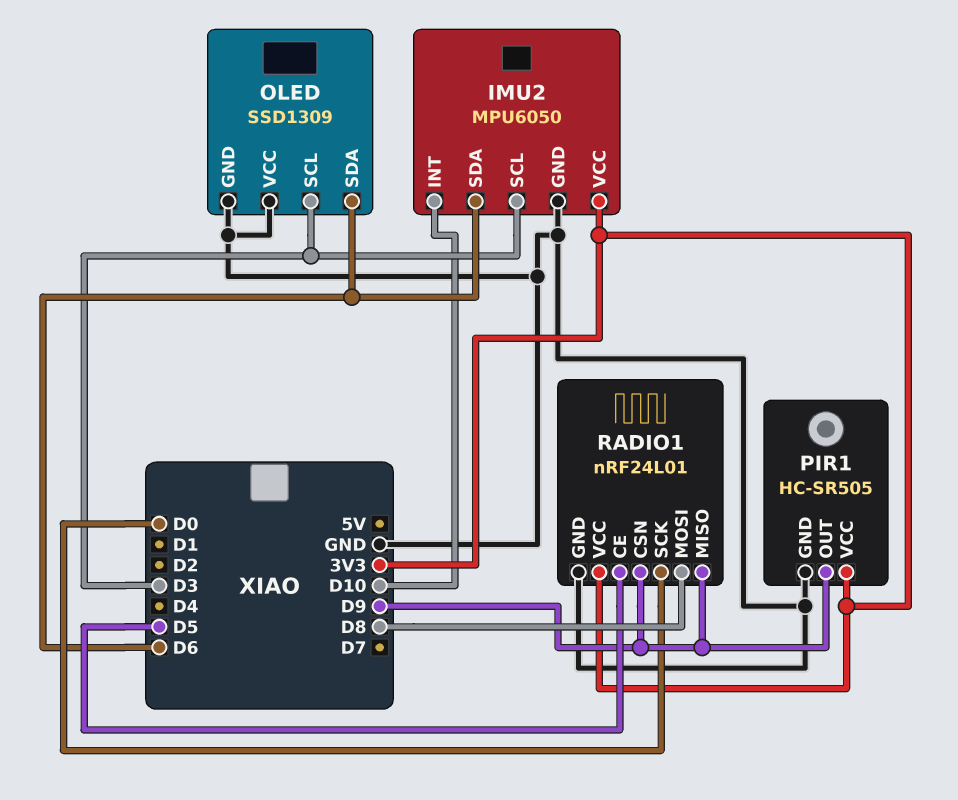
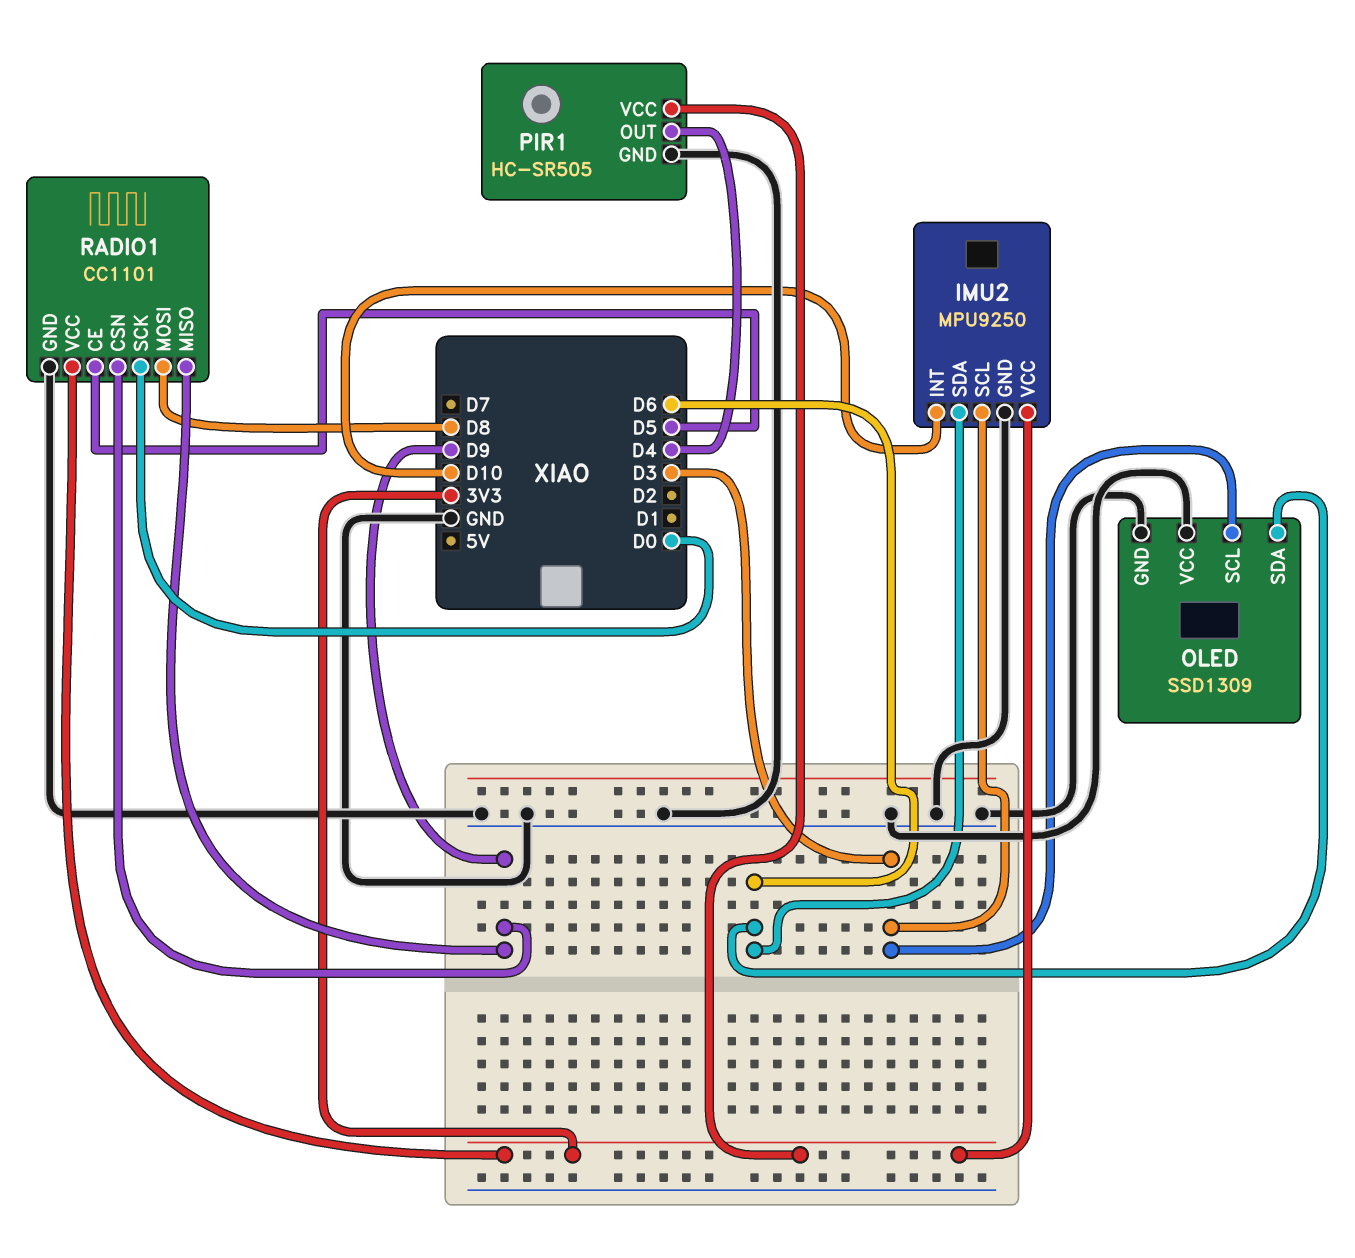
IMU2: MPU6050 -> MPU9250
PIR1 pin OUT: D9 -> D4
RADIO1: nRF24L01 -> CC1101

